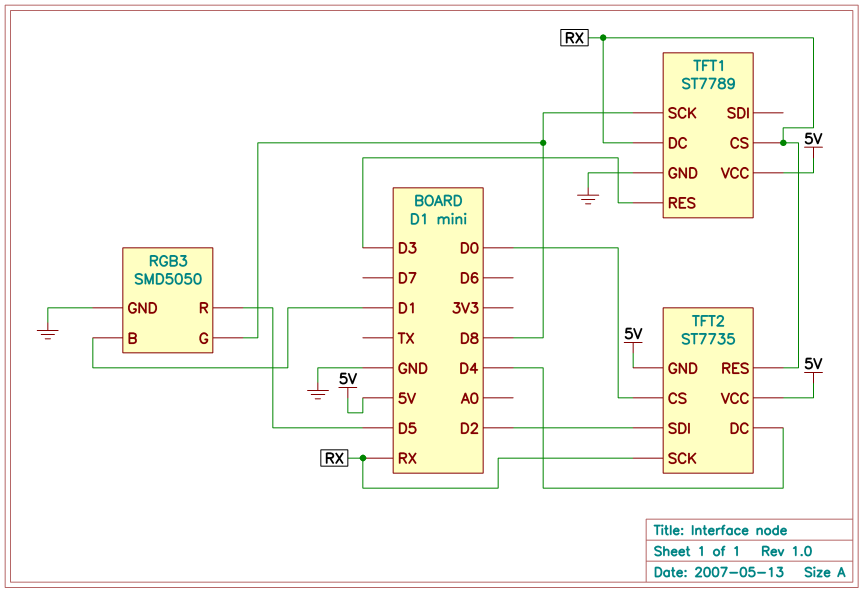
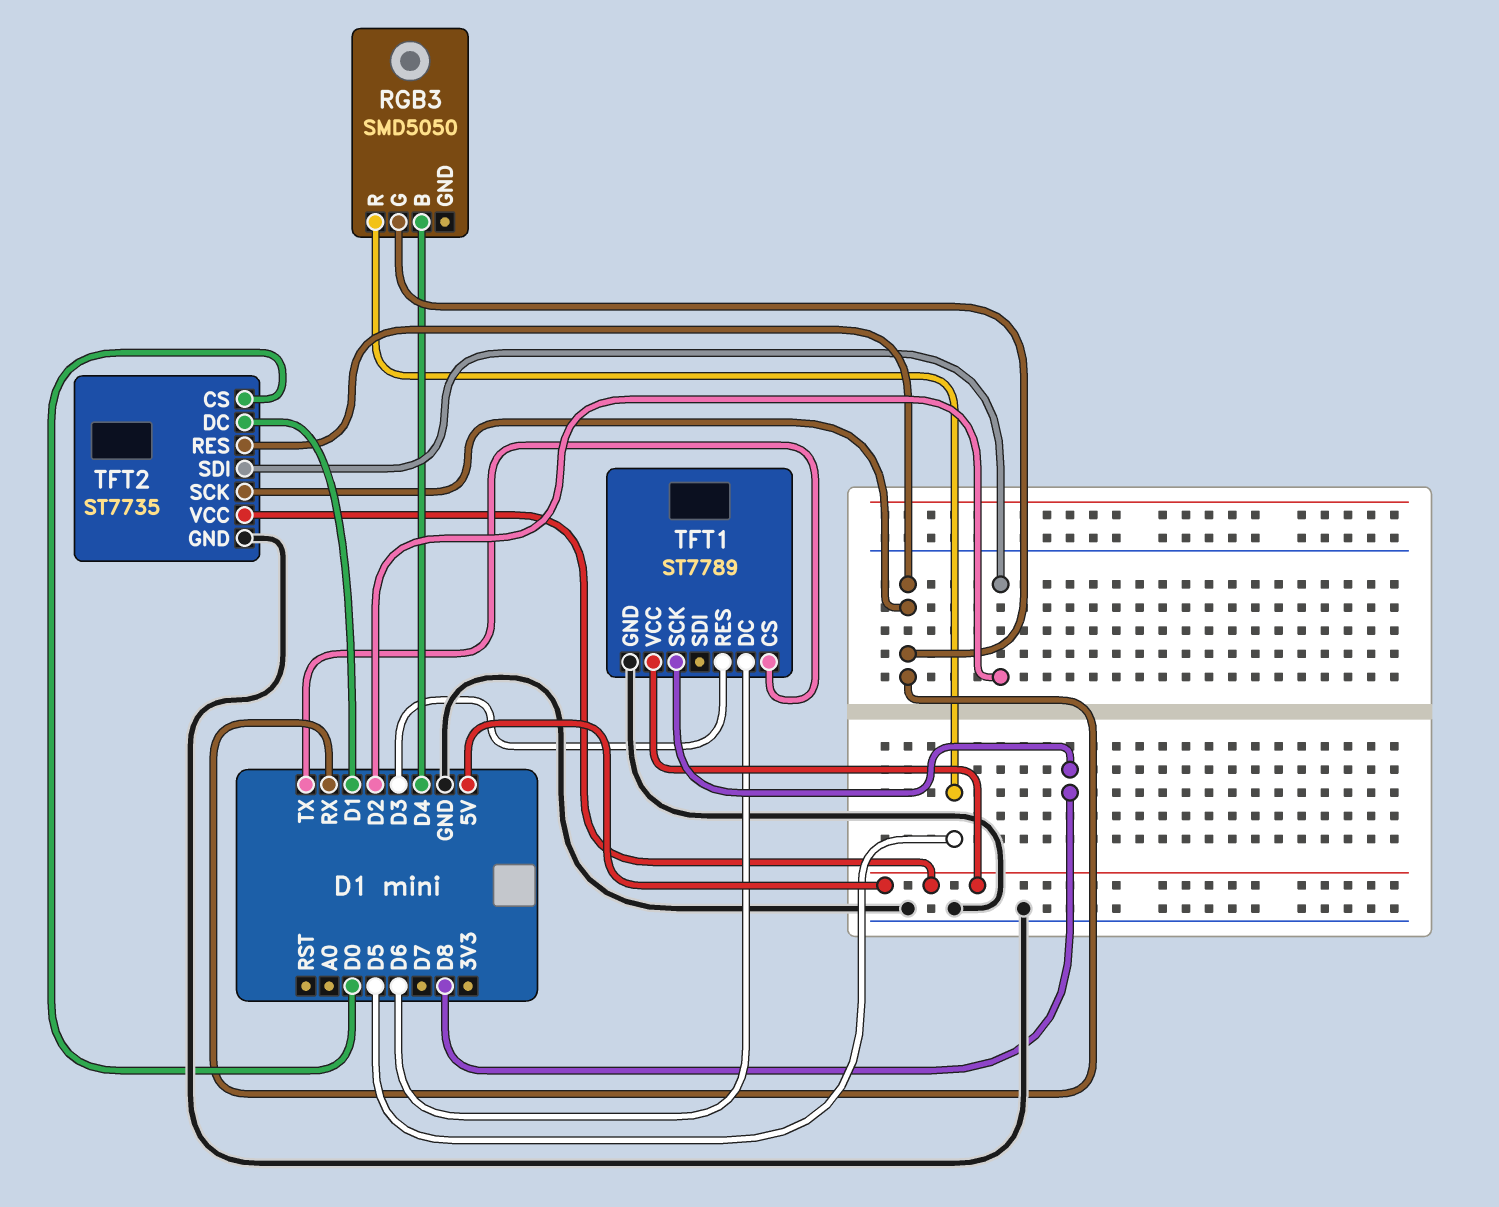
RGB3 pin B: D1 -> D4
RGB3 pin G: D8 -> RX
RGB3 pin GND: GND -> none
TFT1 pin CS: RX -> TX
TFT1 pin DC: RX -> D6
TFT2 pin DC: D4 -> D1
TFT2 pin GND: 5V -> GND

